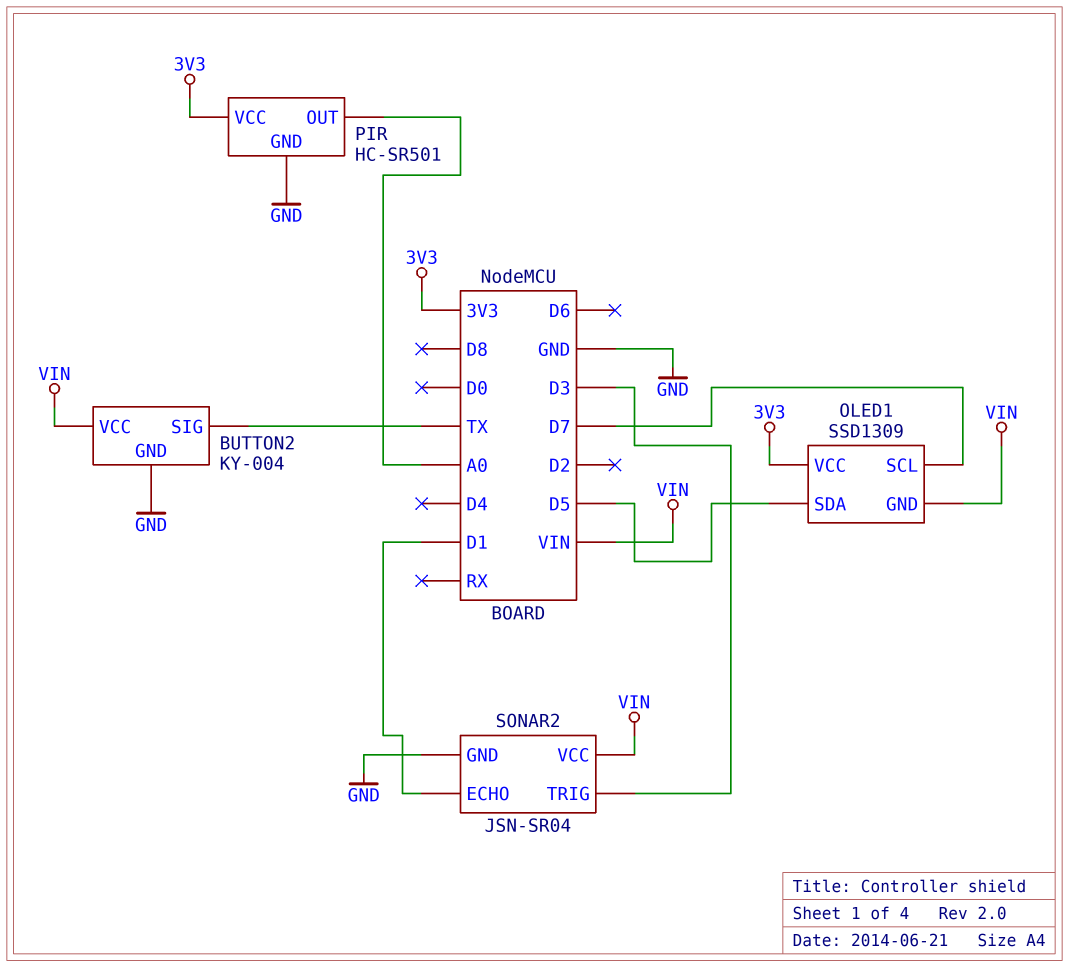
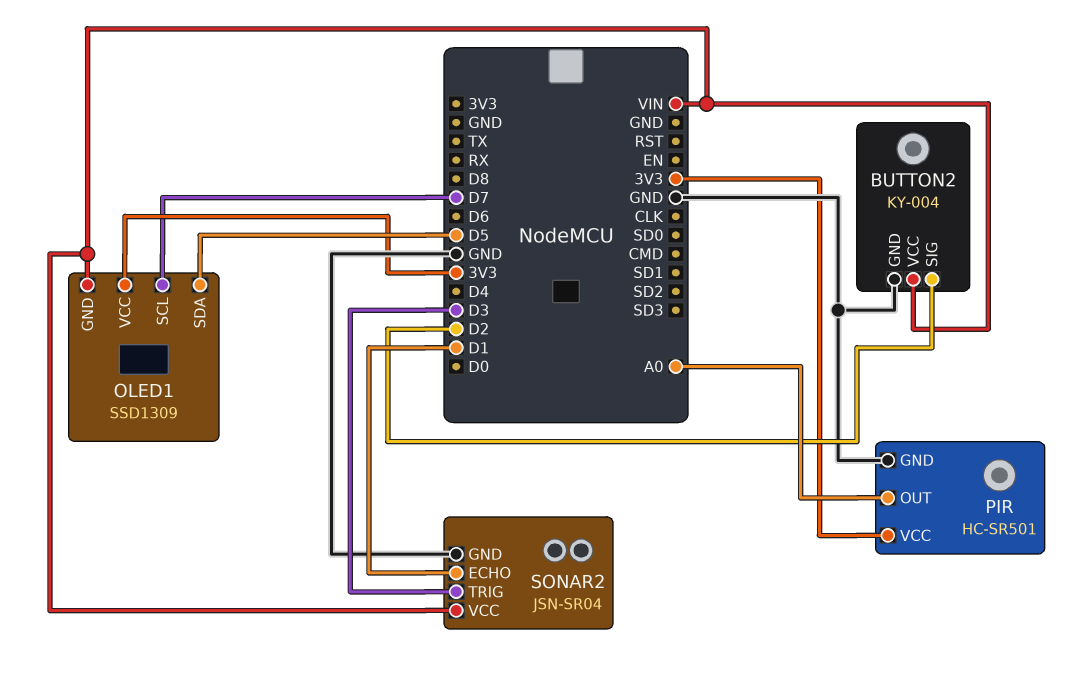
BUTTON2 pin SIG: TX -> D2

